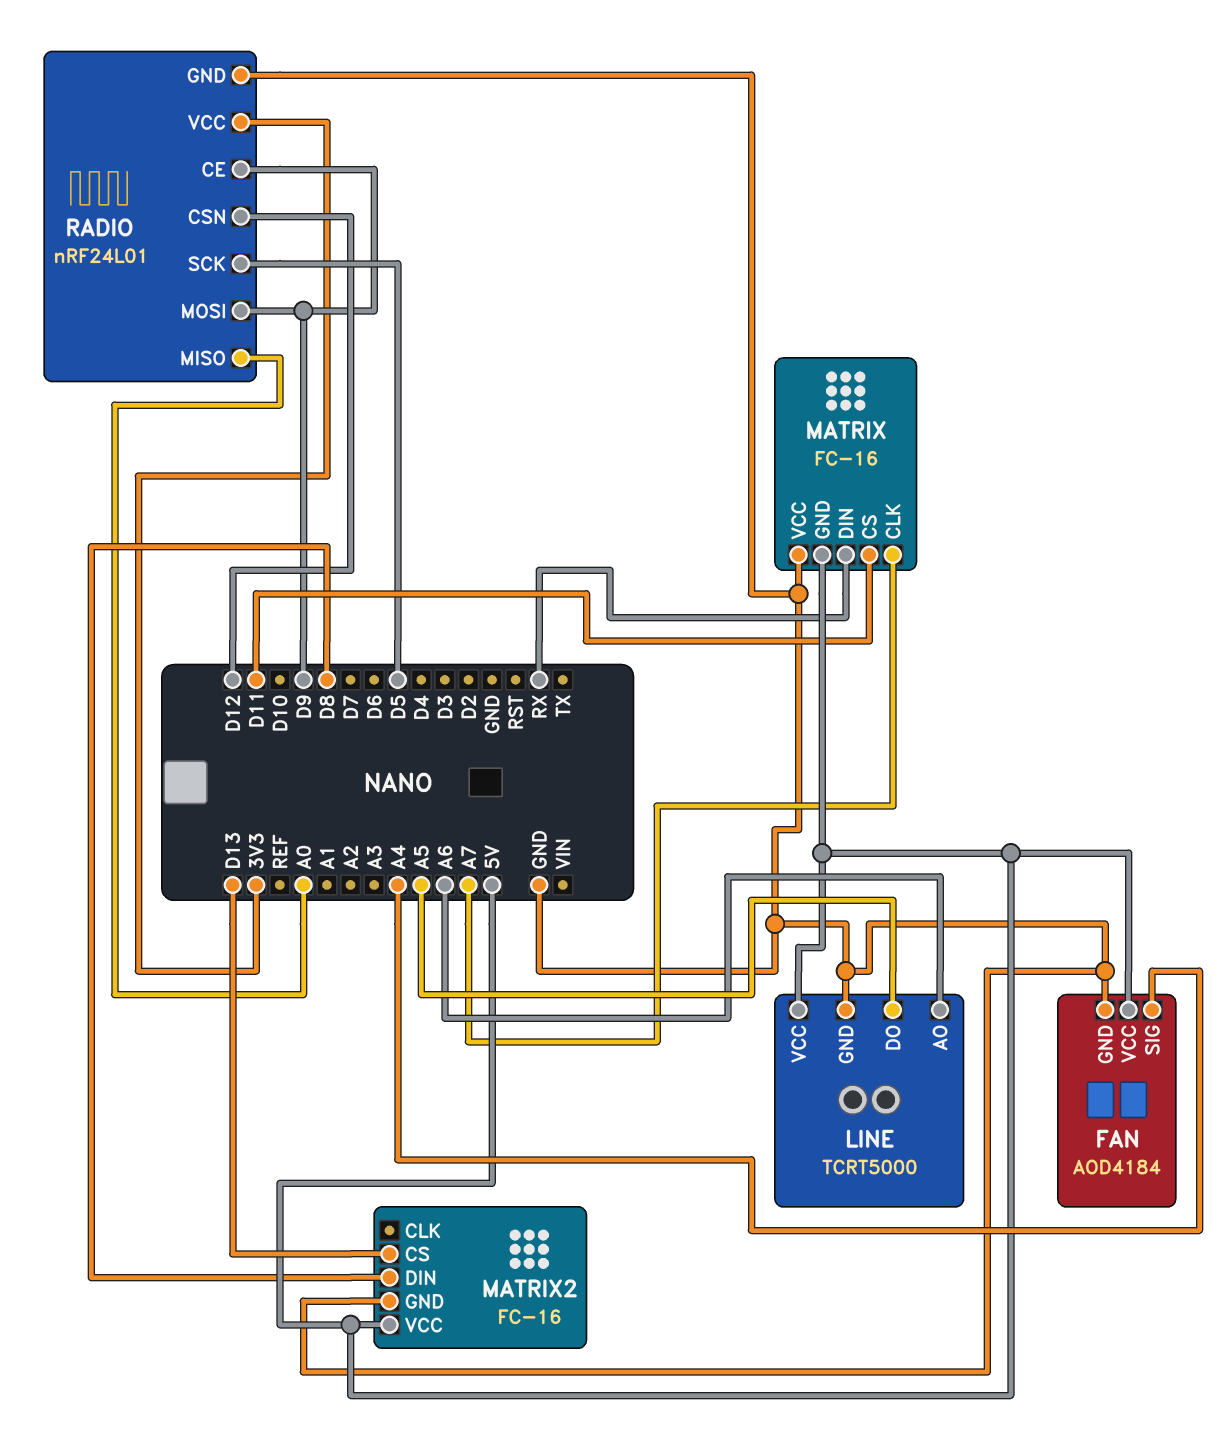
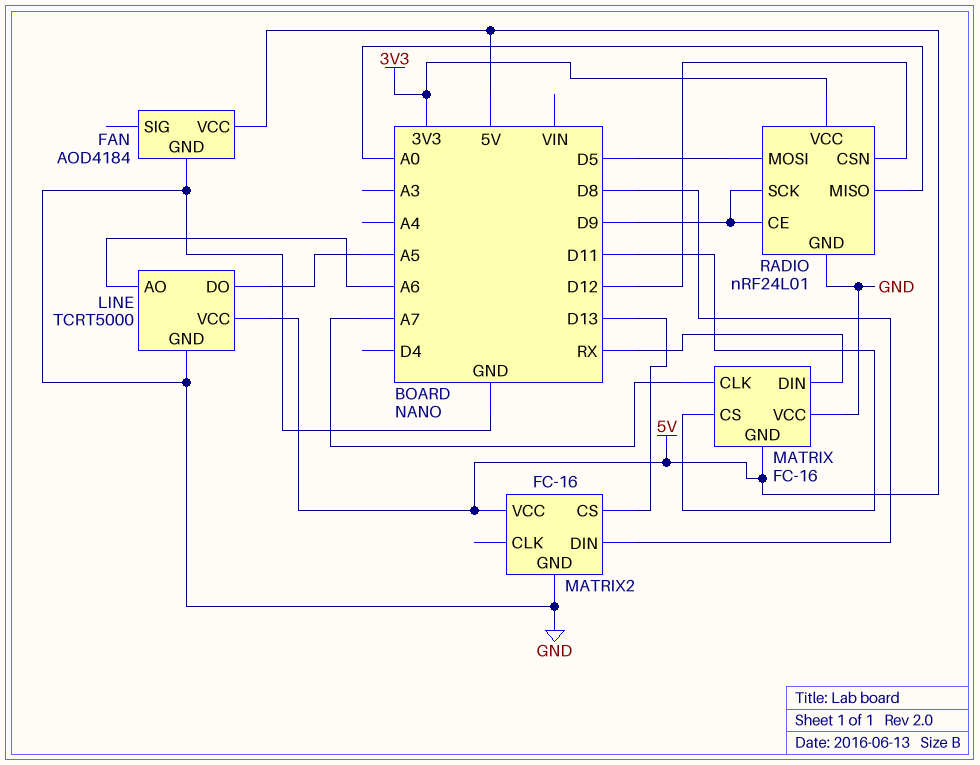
FAN pin SIG: A4 -> none
RADIO pin MOSI: D9 -> D5
RADIO pin SCK: D5 -> D9

